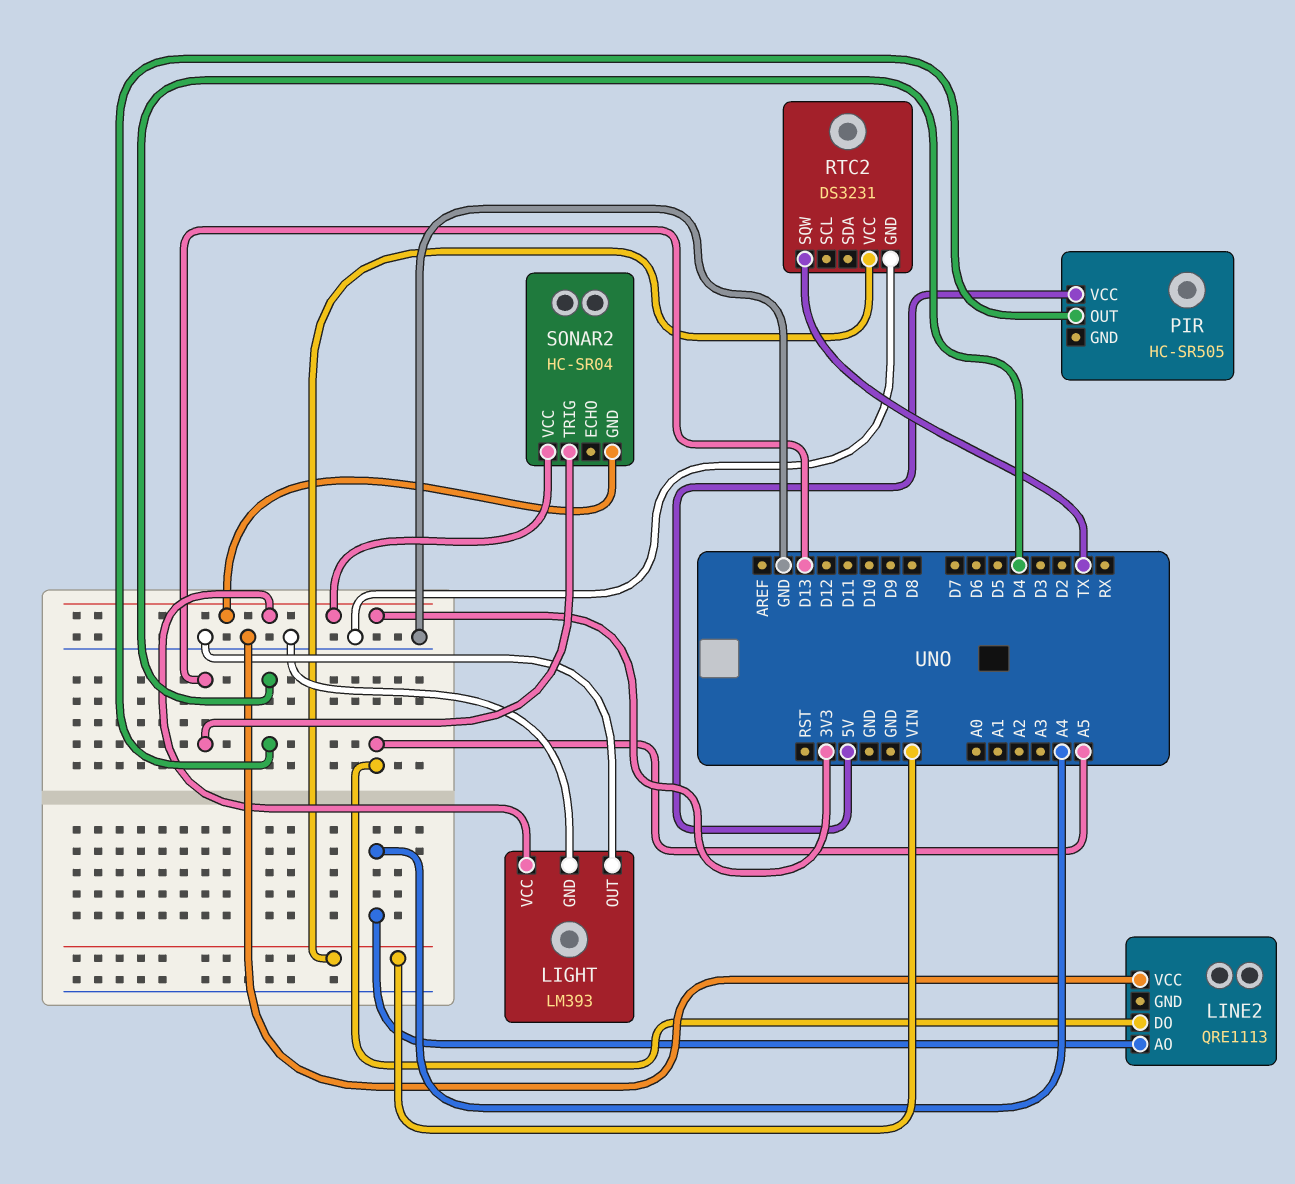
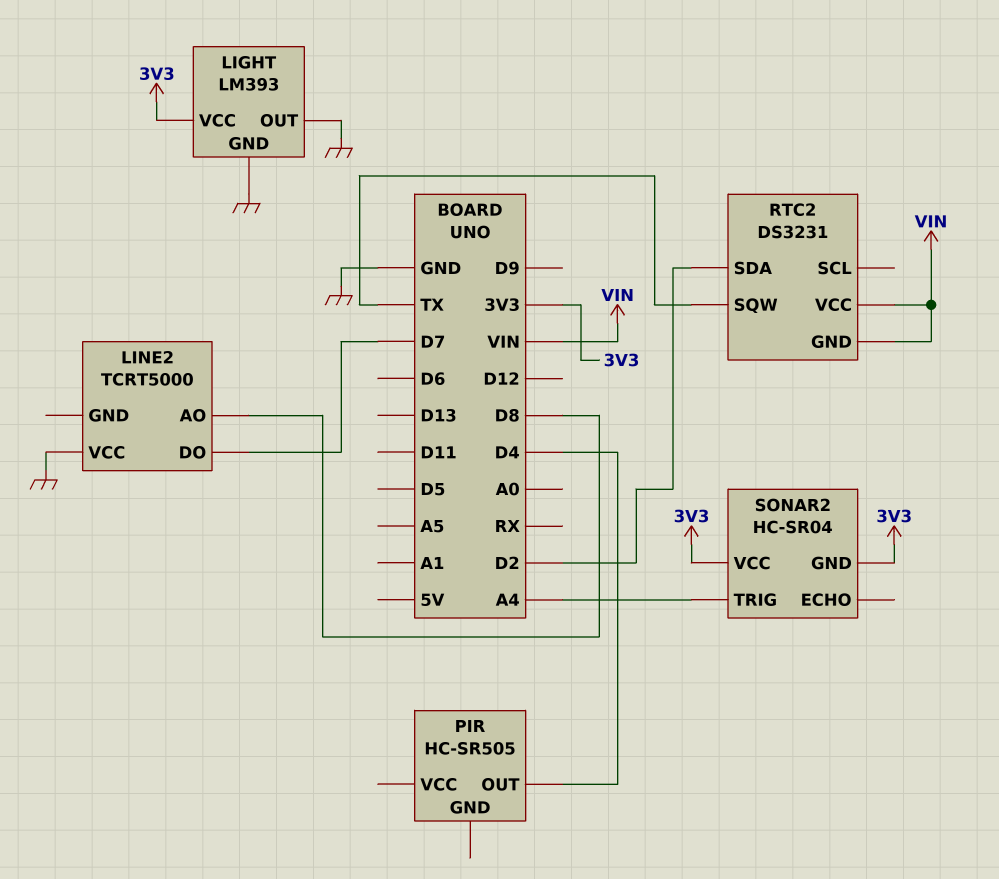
LINE2: QRE1113 -> TCRT5000
LINE2 pin AO: A4 -> D8
LINE2 pin DO: A5 -> D7
PIR pin VCC: 5V -> none
RTC2 pin GND: GND -> VIN
RTC2 pin SDA: none -> D2
SONAR2 pin TRIG: D13 -> A4

